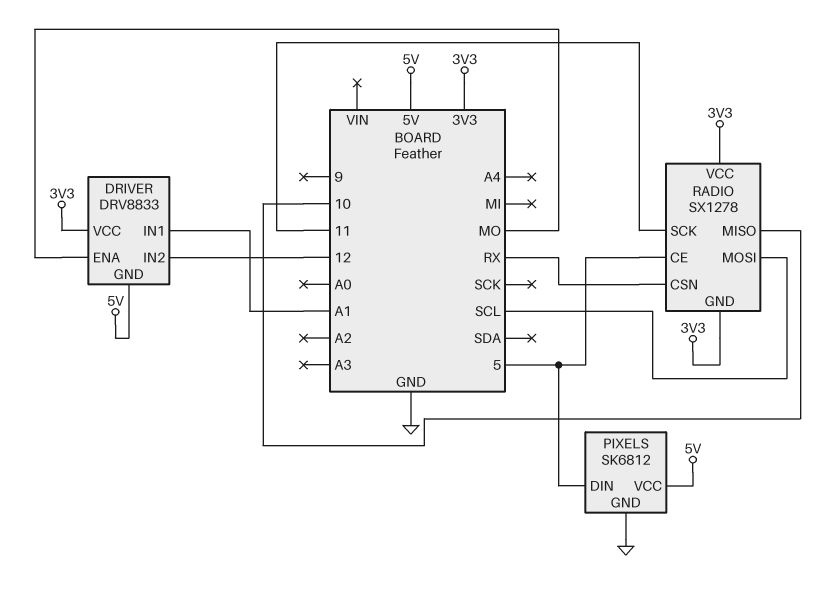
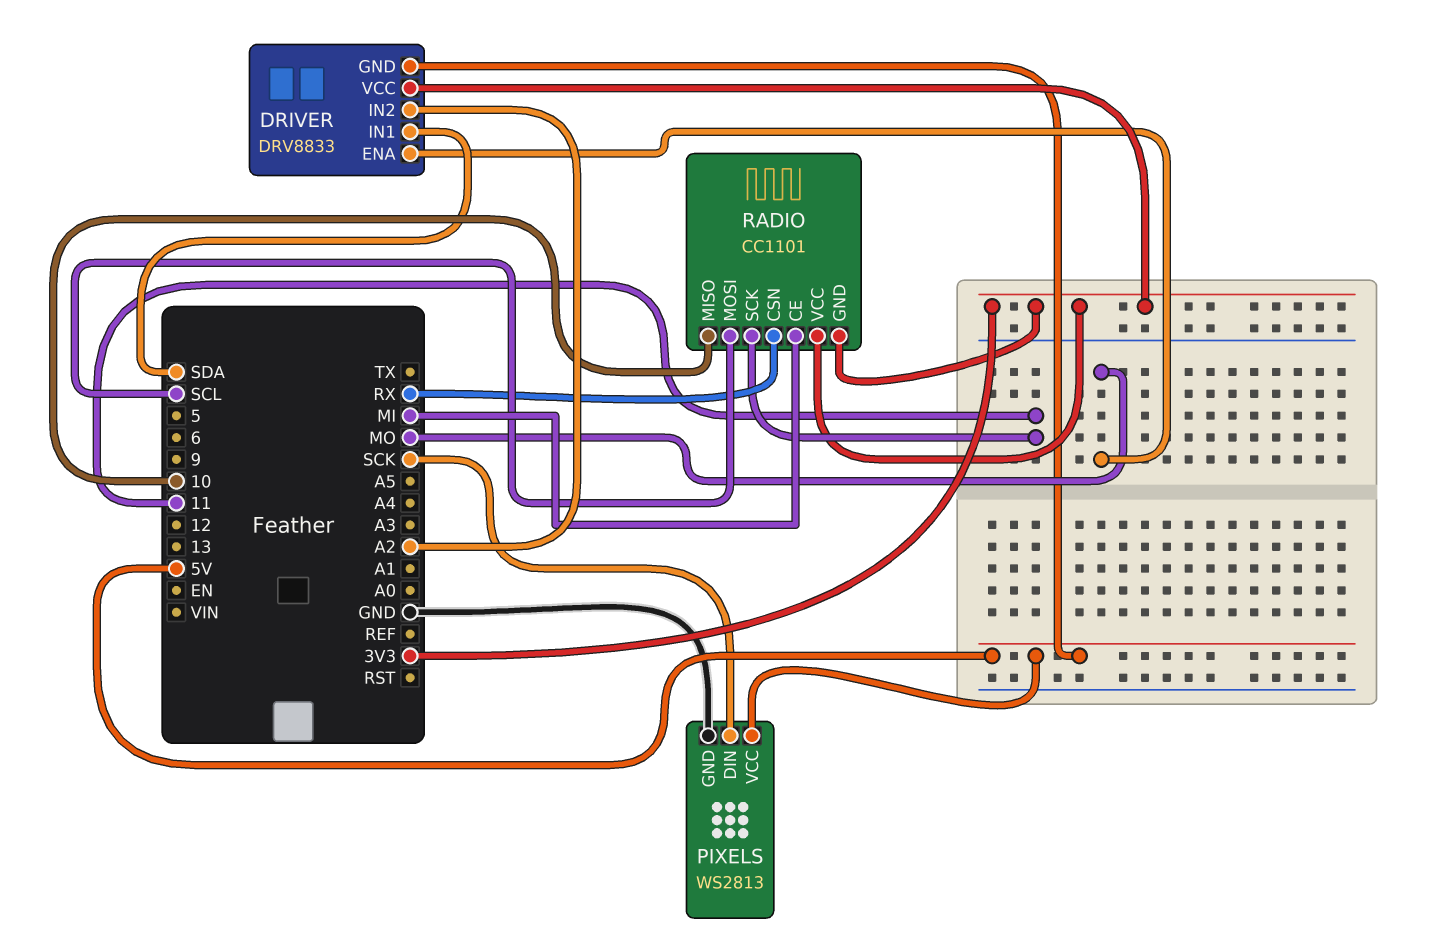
DRIVER pin IN1: A1 -> SDA
DRIVER pin IN2: 12 -> A2
PIXELS: SK6812 -> WS2813
PIXELS pin DIN: 5 -> SCK
RADIO: SX1278 -> CC1101
RADIO pin CE: 5 -> MI

